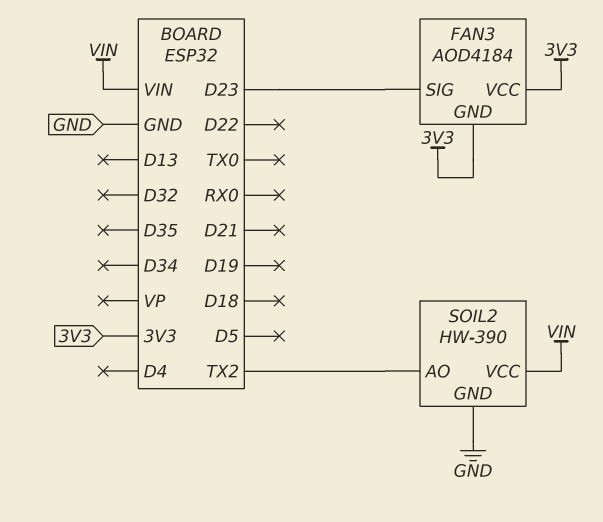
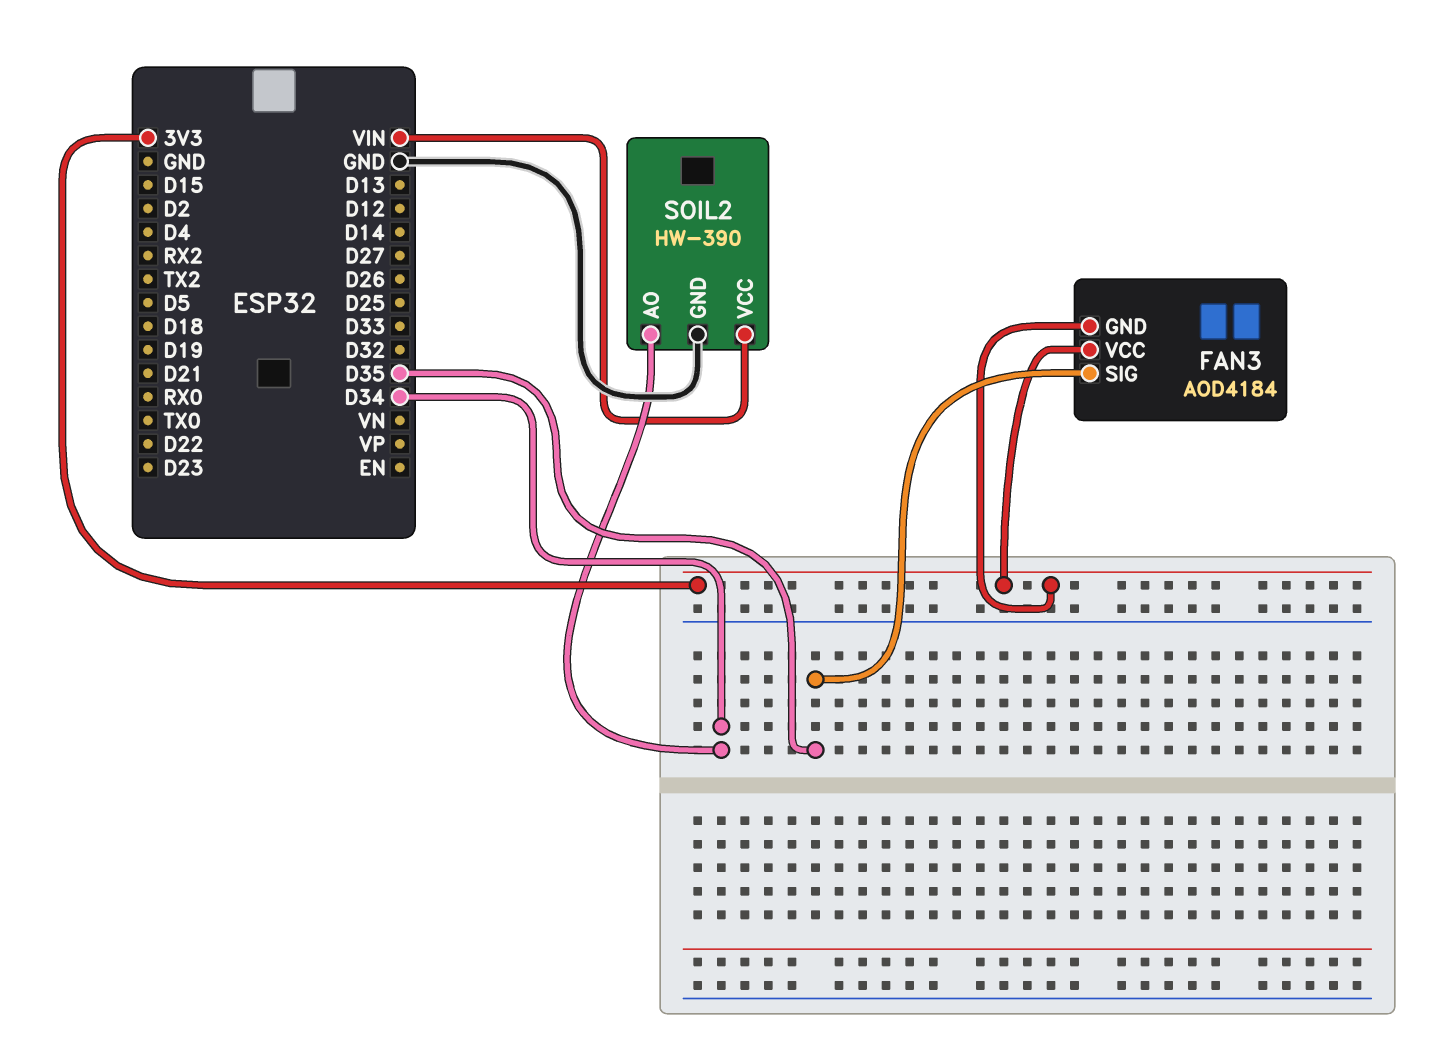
FAN3 pin SIG: D23 -> D35
SOIL2 pin AO: TX2 -> D34

